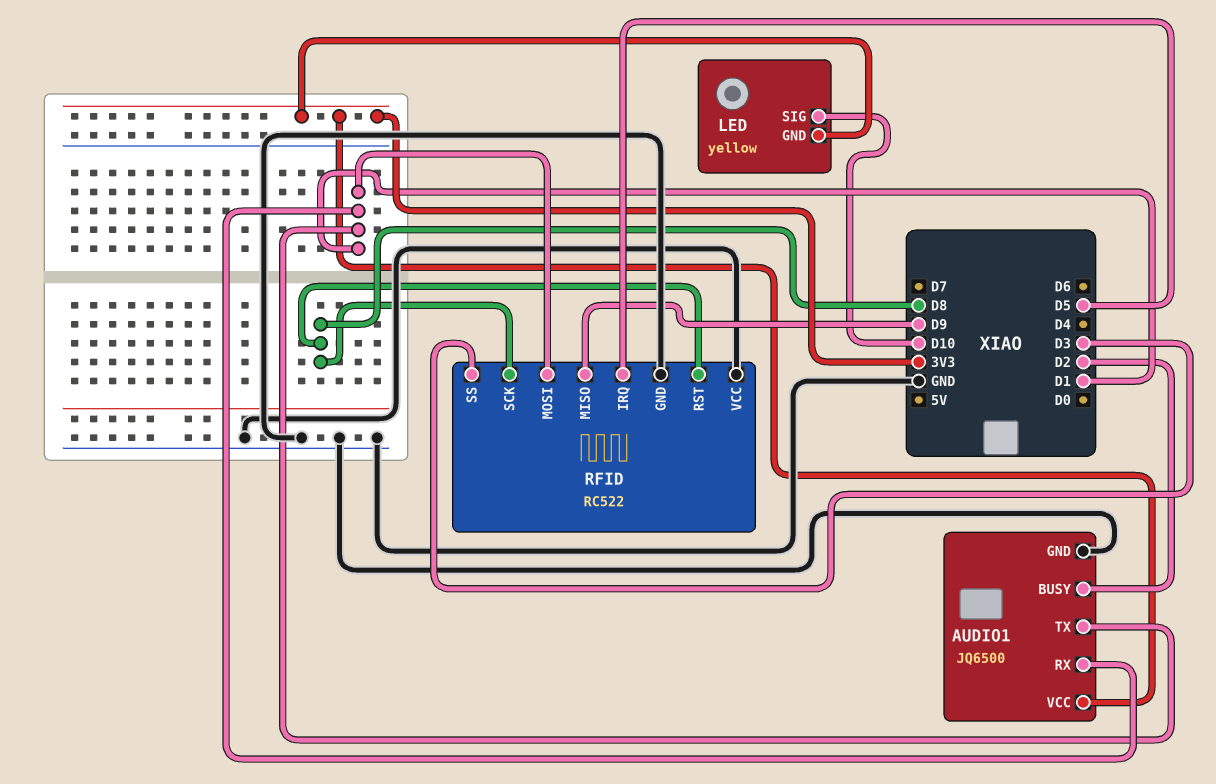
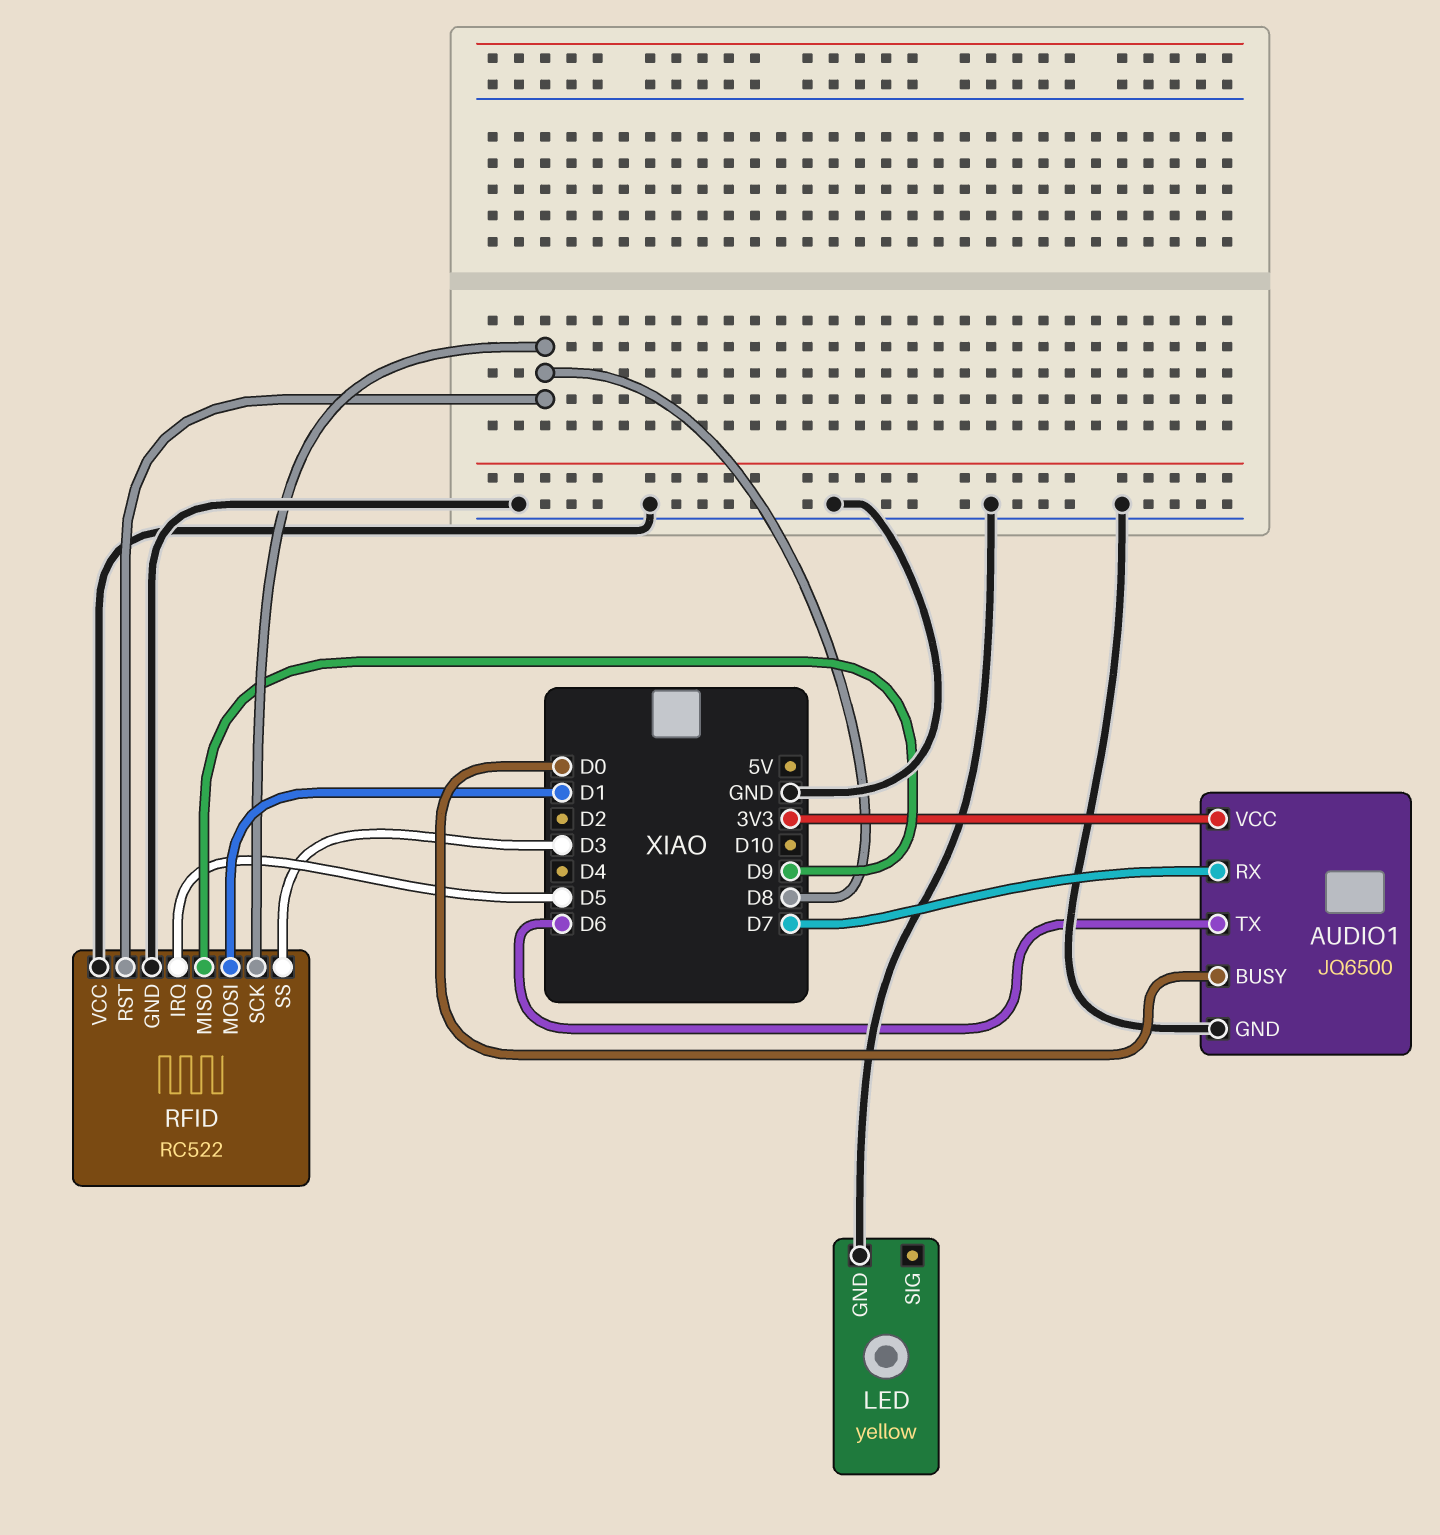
AUDIO1 pin BUSY: D2 -> D0
AUDIO1 pin RX: D1 -> D7
AUDIO1 pin TX: D1 -> D6
LED pin GND: 3V3 -> GND
LED pin SIG: D10 -> none

